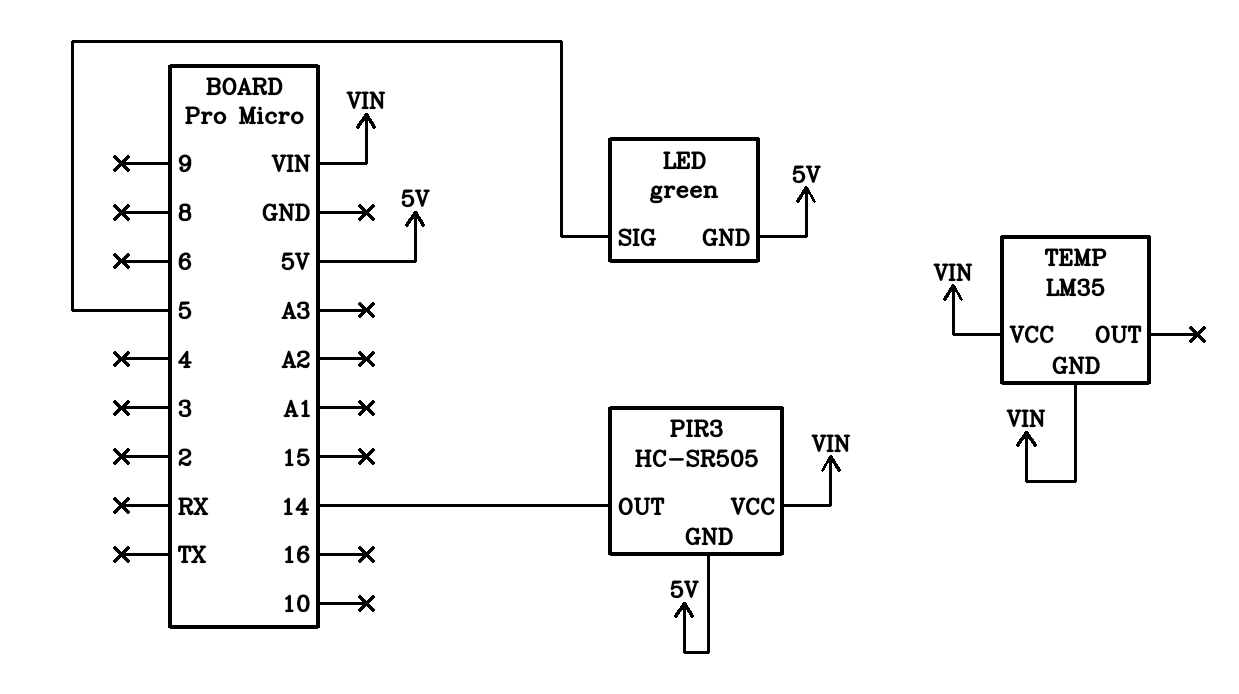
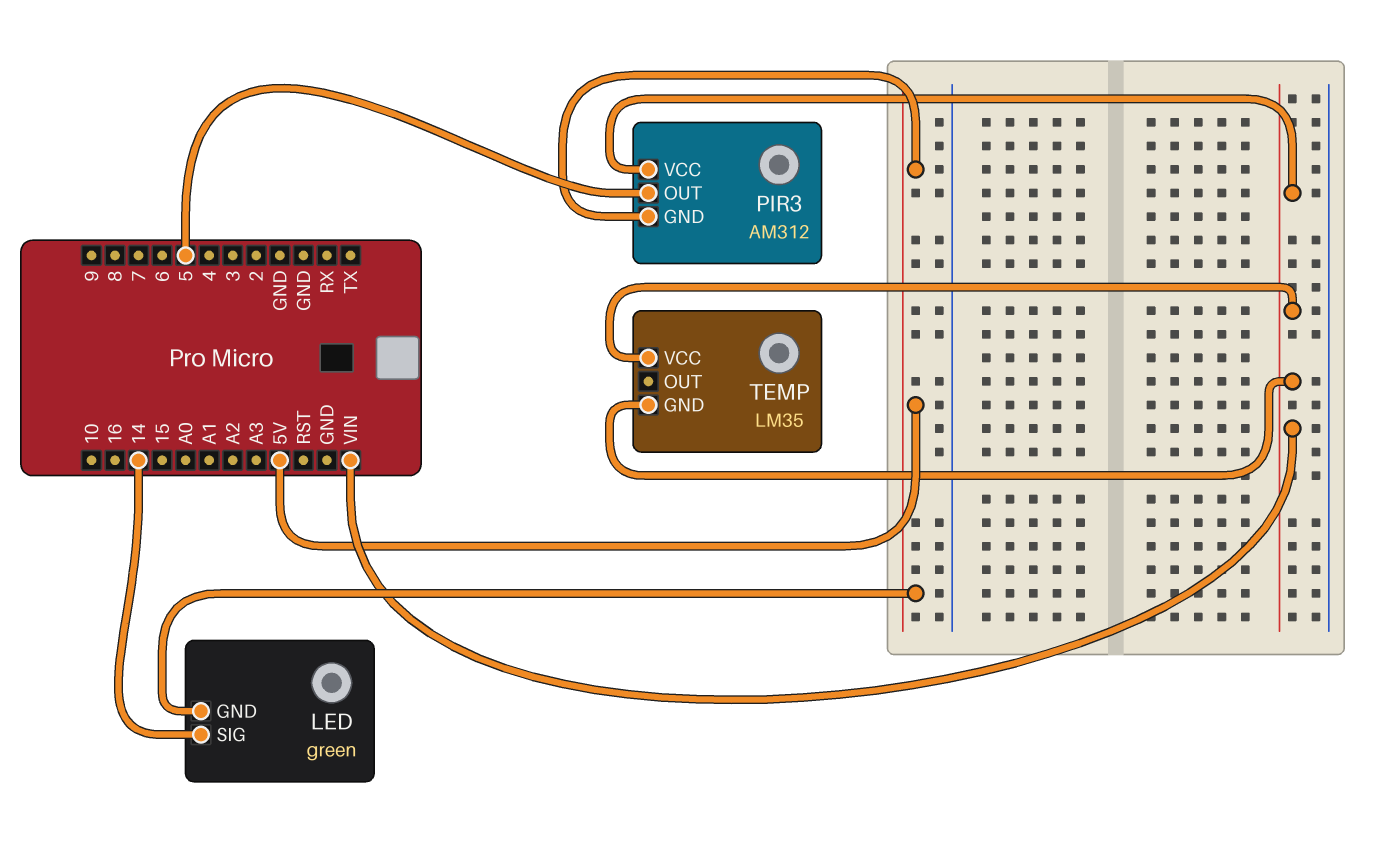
LED pin SIG: 5 -> 14
PIR3: HC-SR505 -> AM312
PIR3 pin OUT: 14 -> 5

